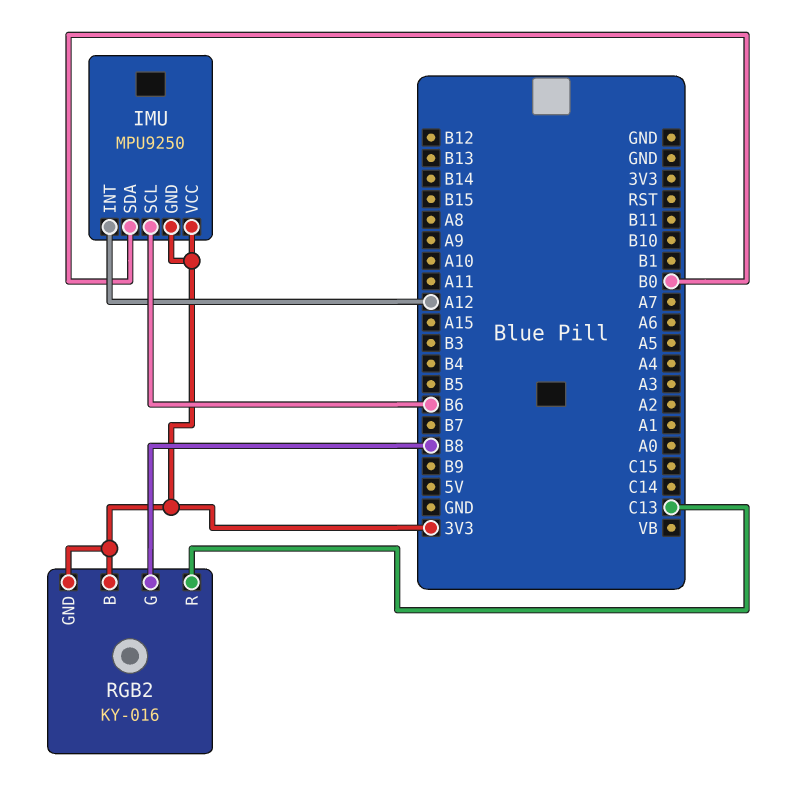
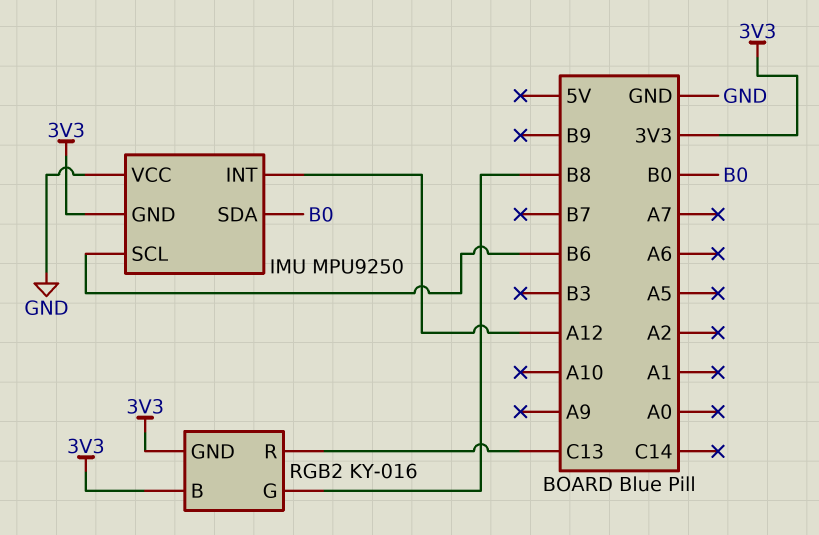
IMU pin VCC: 3V3 -> GND

